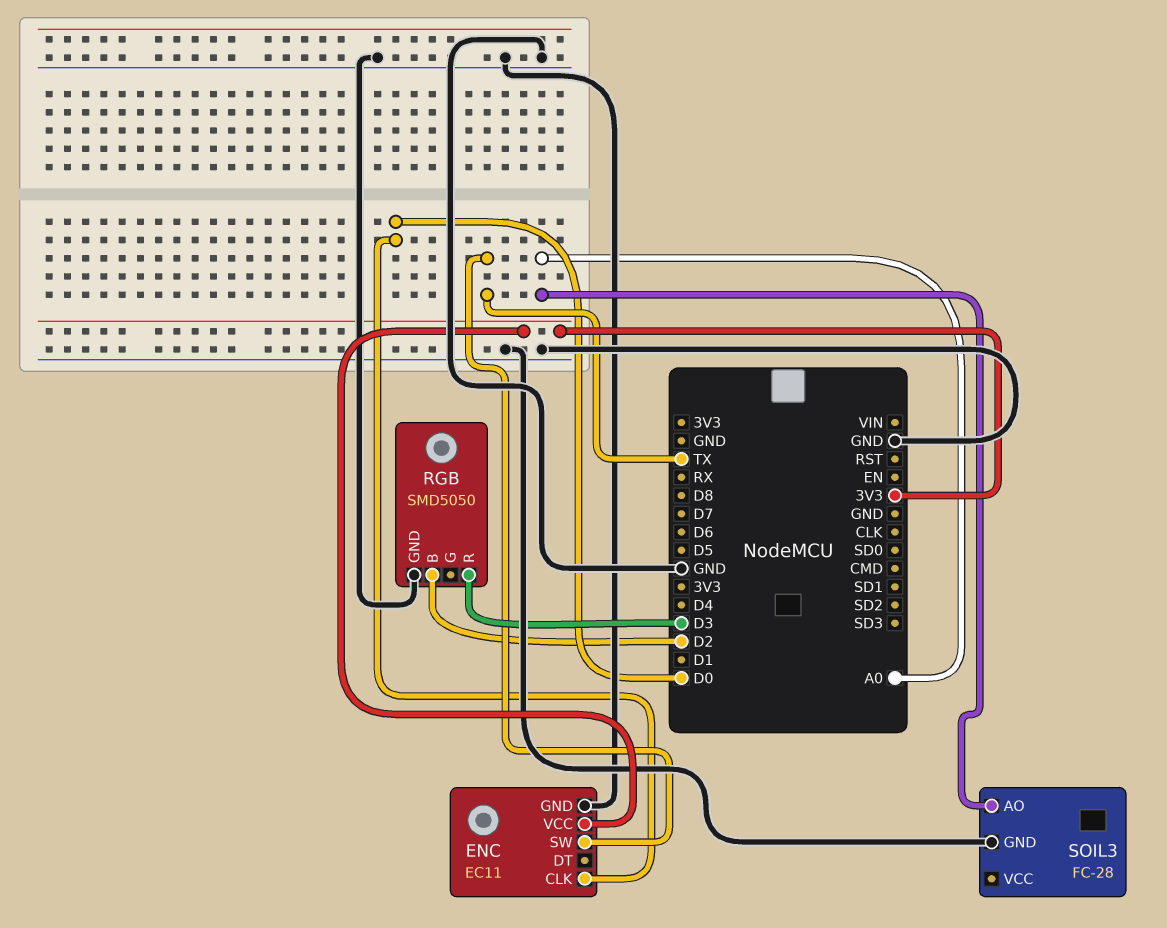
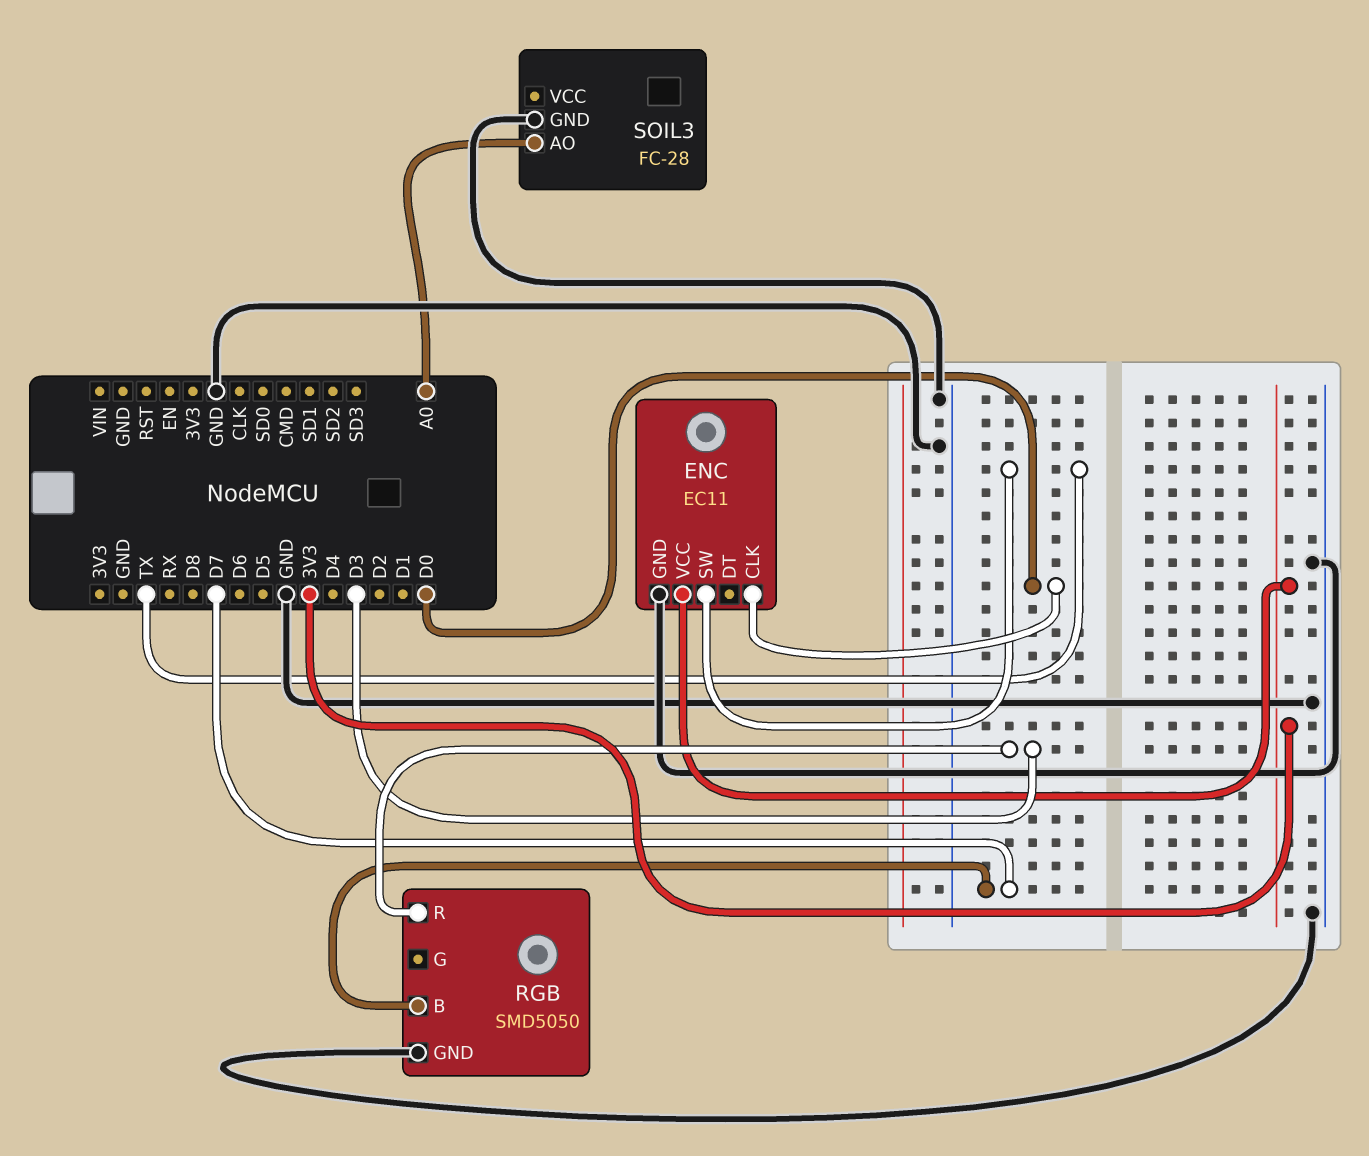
RGB pin B: D2 -> D7

